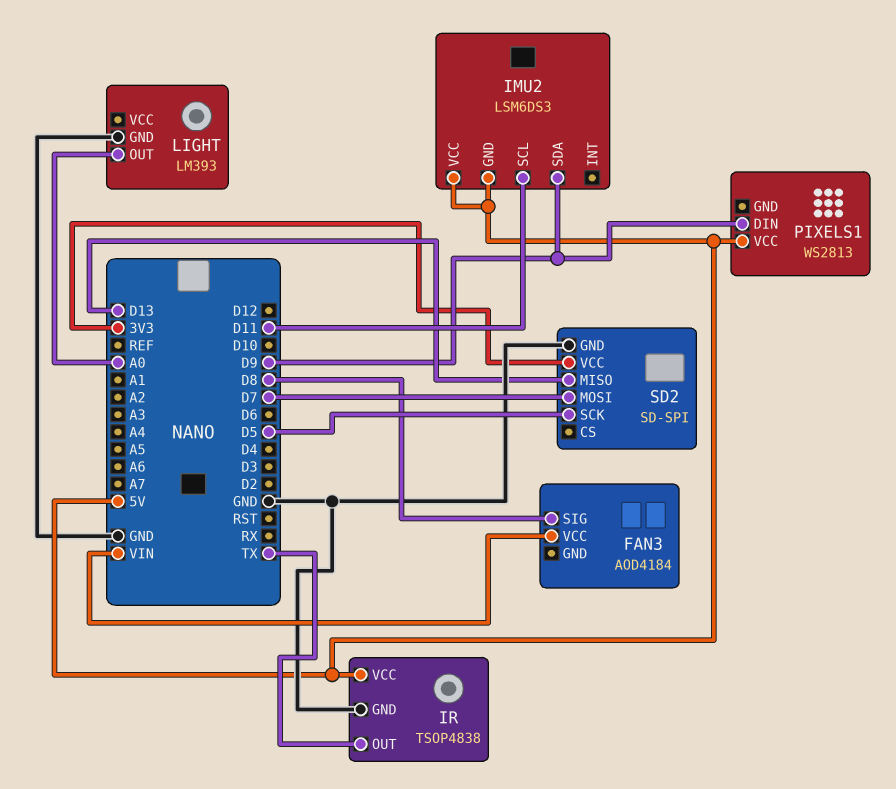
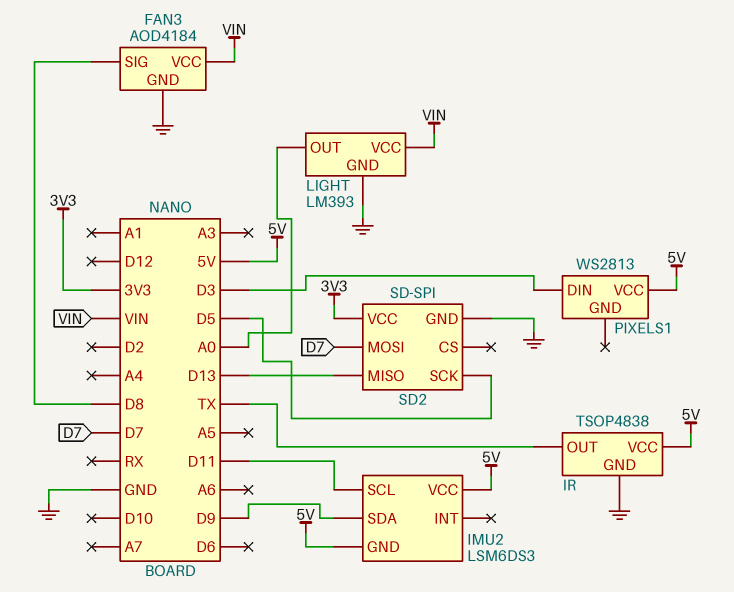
FAN3 pin GND: none -> GND
LIGHT pin VCC: none -> VIN
PIXELS1 pin DIN: D9 -> D3

